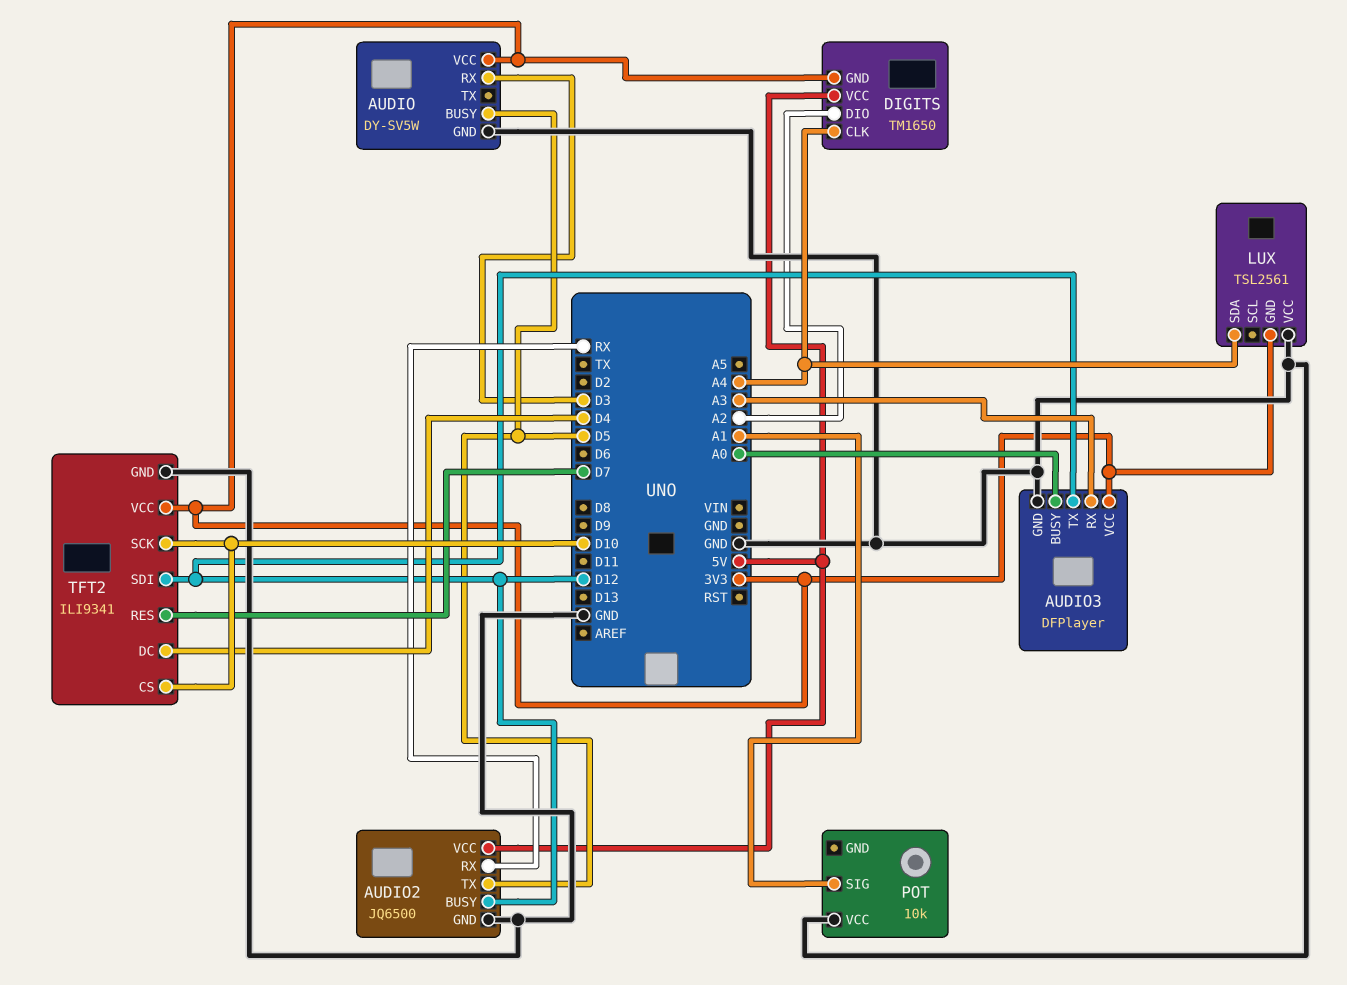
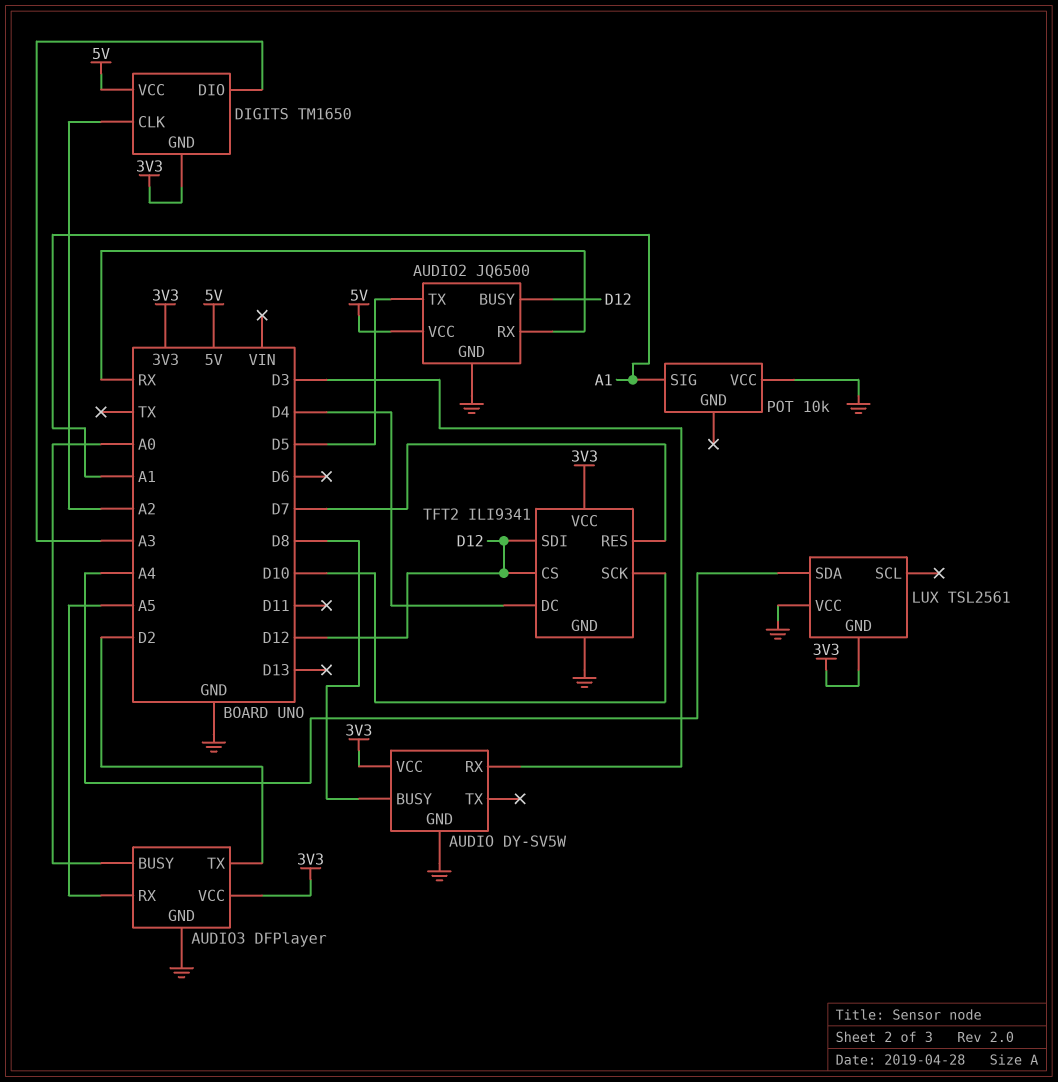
AUDIO pin BUSY: D5 -> D8
AUDIO3 pin RX: A3 -> A5
AUDIO3 pin TX: D12 -> D2
DIGITS pin CLK: A4 -> A2
DIGITS pin DIO: A2 -> A3
TFT2 pin CS: D10 -> D12

